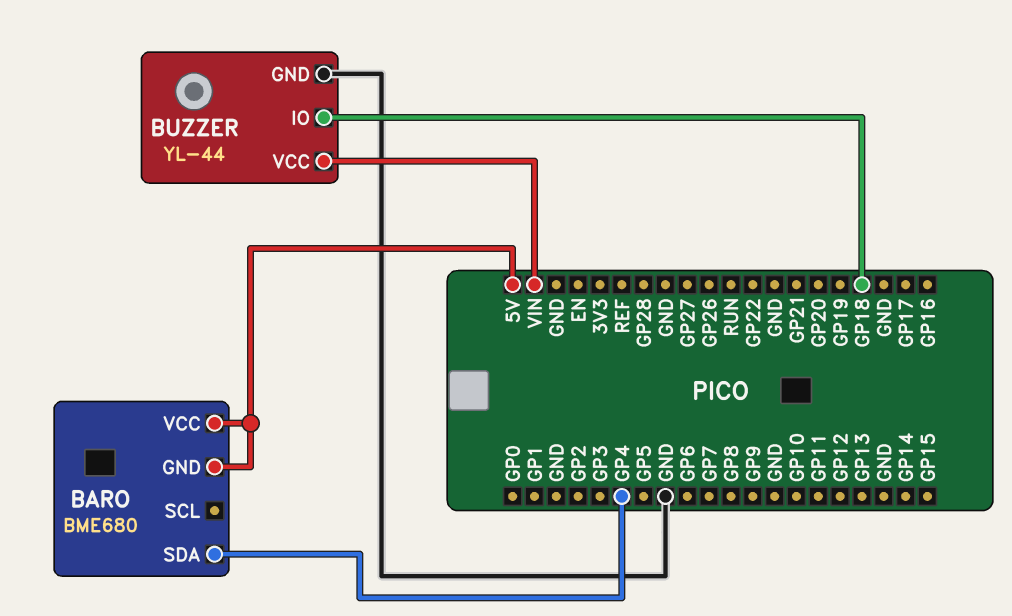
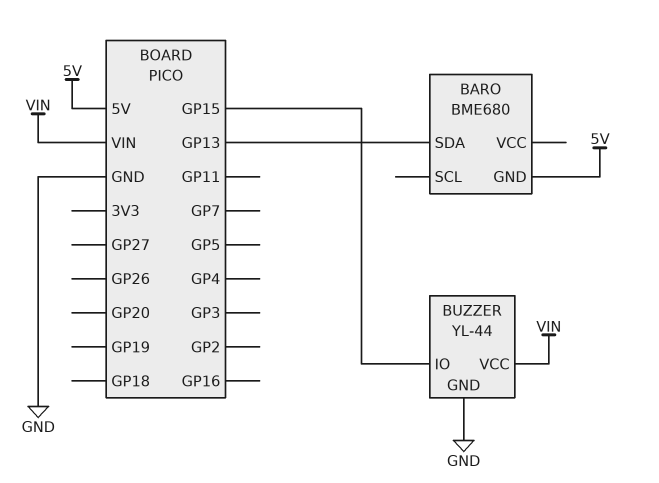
BARO pin SDA: GP4 -> GP13
BARO pin VCC: 5V -> none
BUZZER pin IO: GP18 -> GP15

